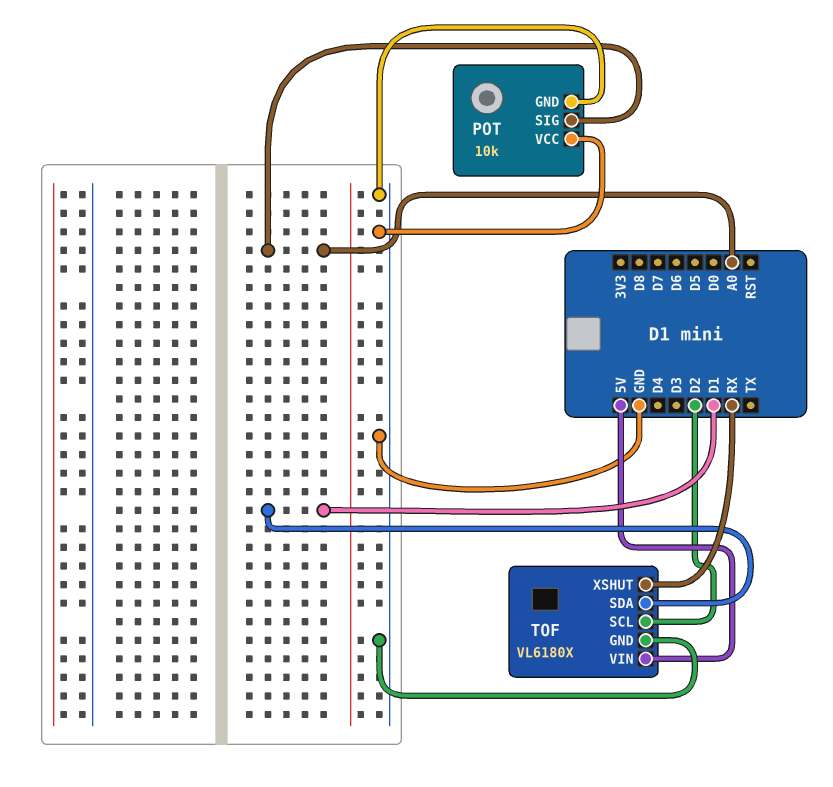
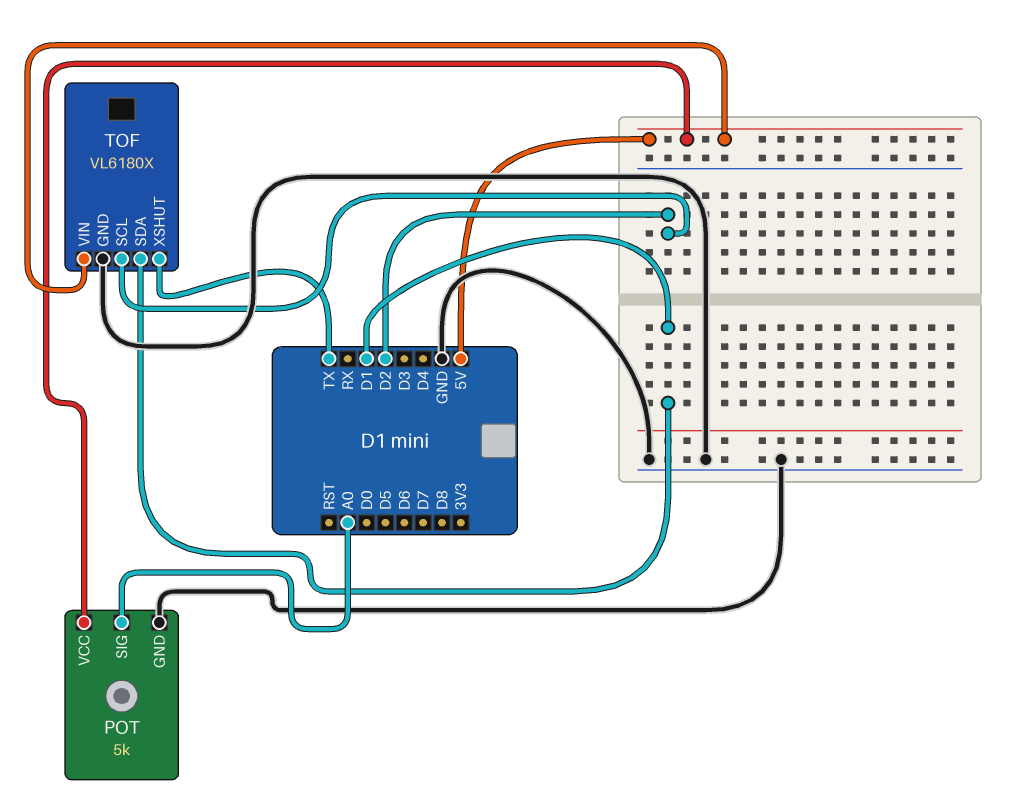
POT: 10k -> 5k
POT pin VCC: GND -> 5V
TOF pin XSHUT: RX -> TX

